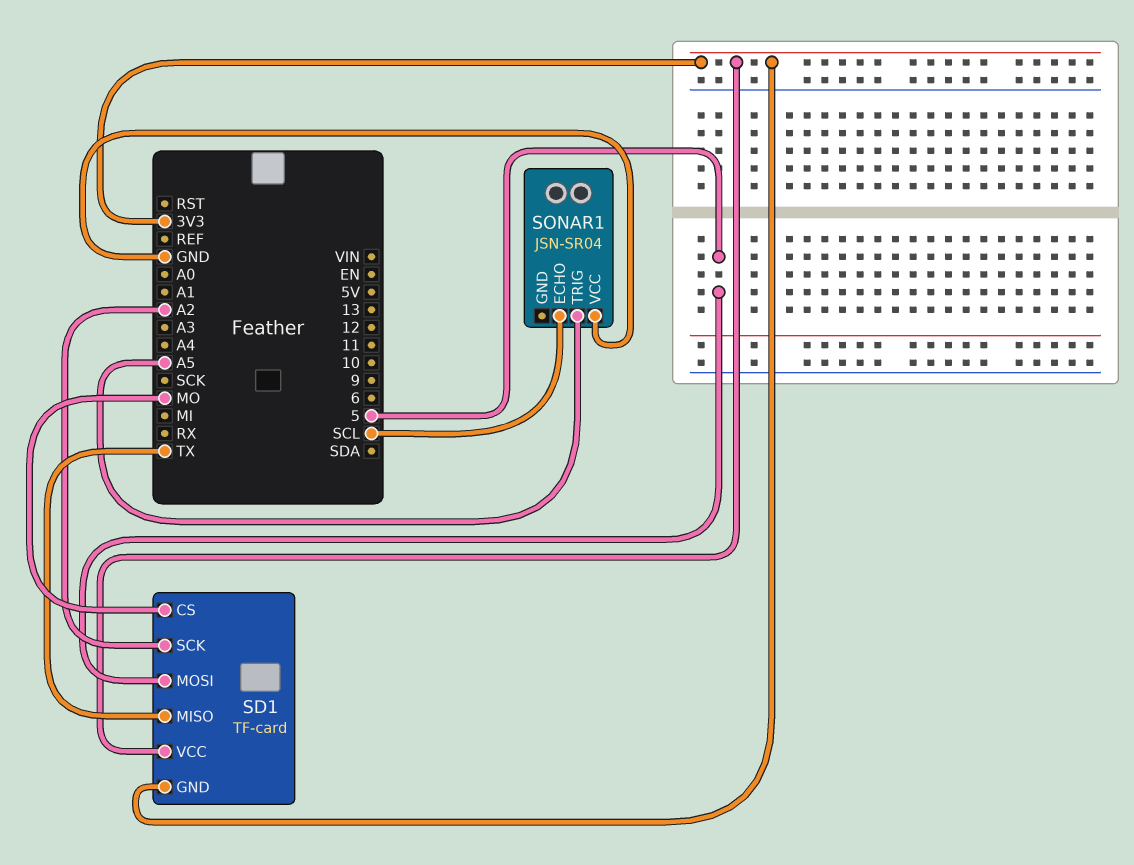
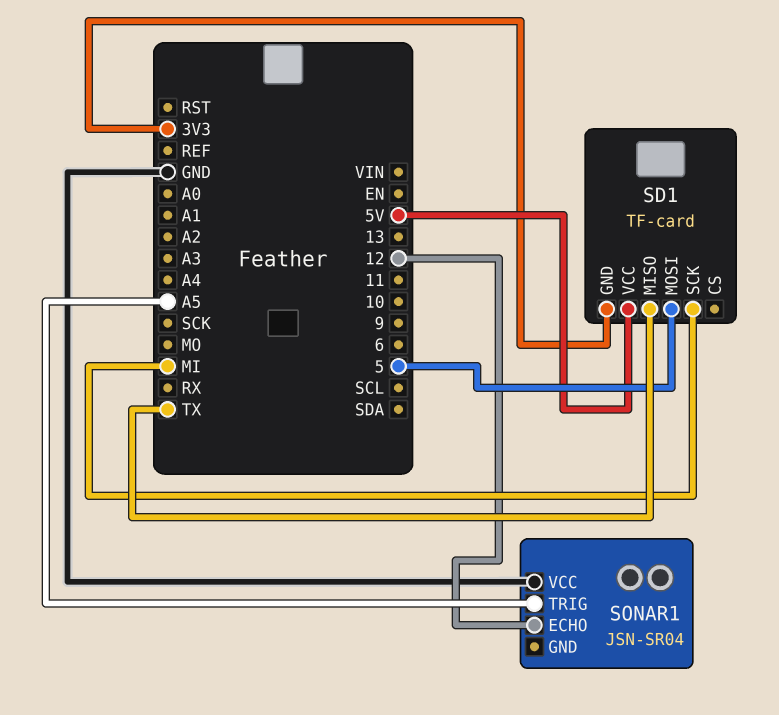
SD1 pin CS: MO -> none
SD1 pin SCK: A2 -> MI
SD1 pin VCC: 3V3 -> 5V
SONAR1 pin ECHO: SCL -> 12

